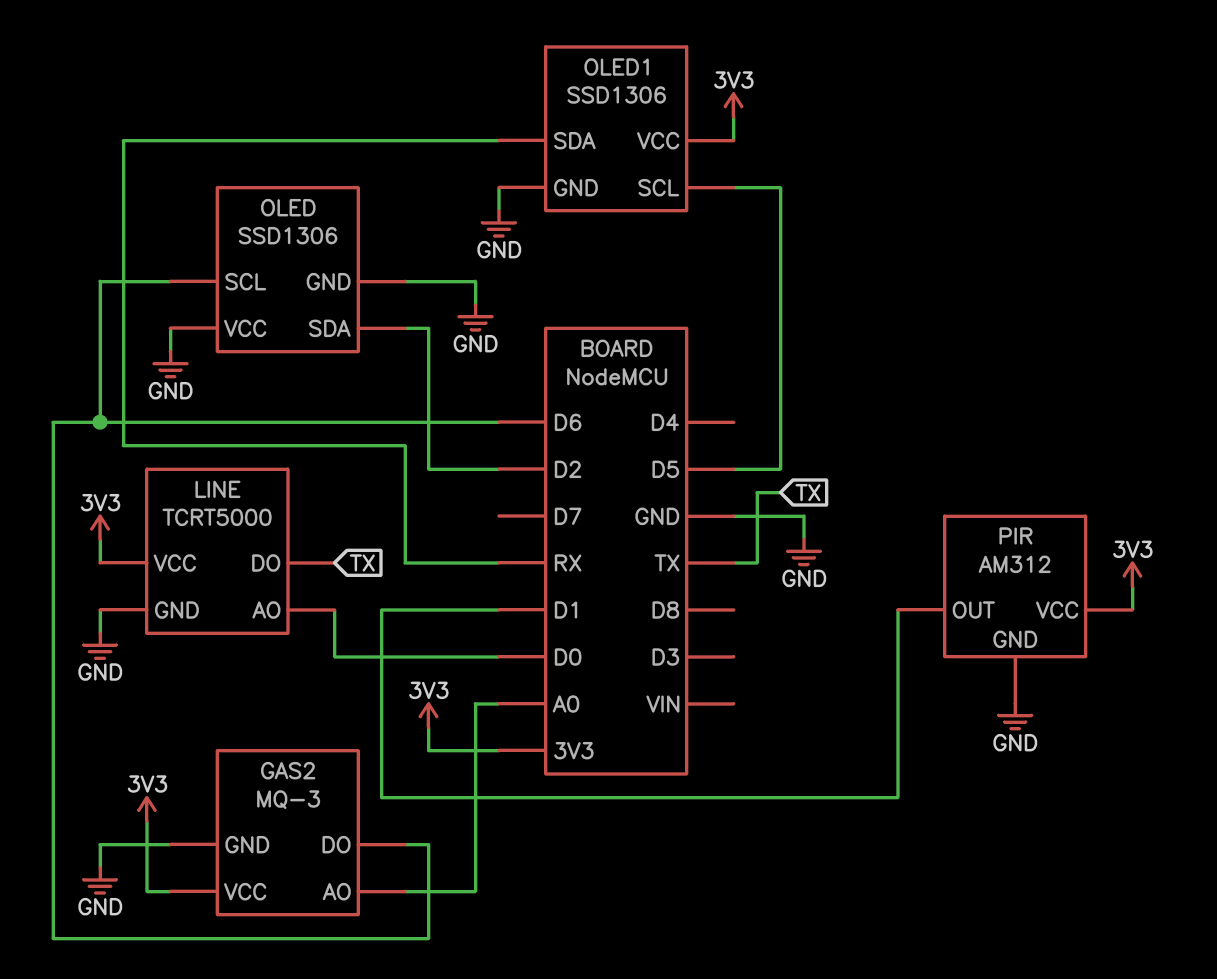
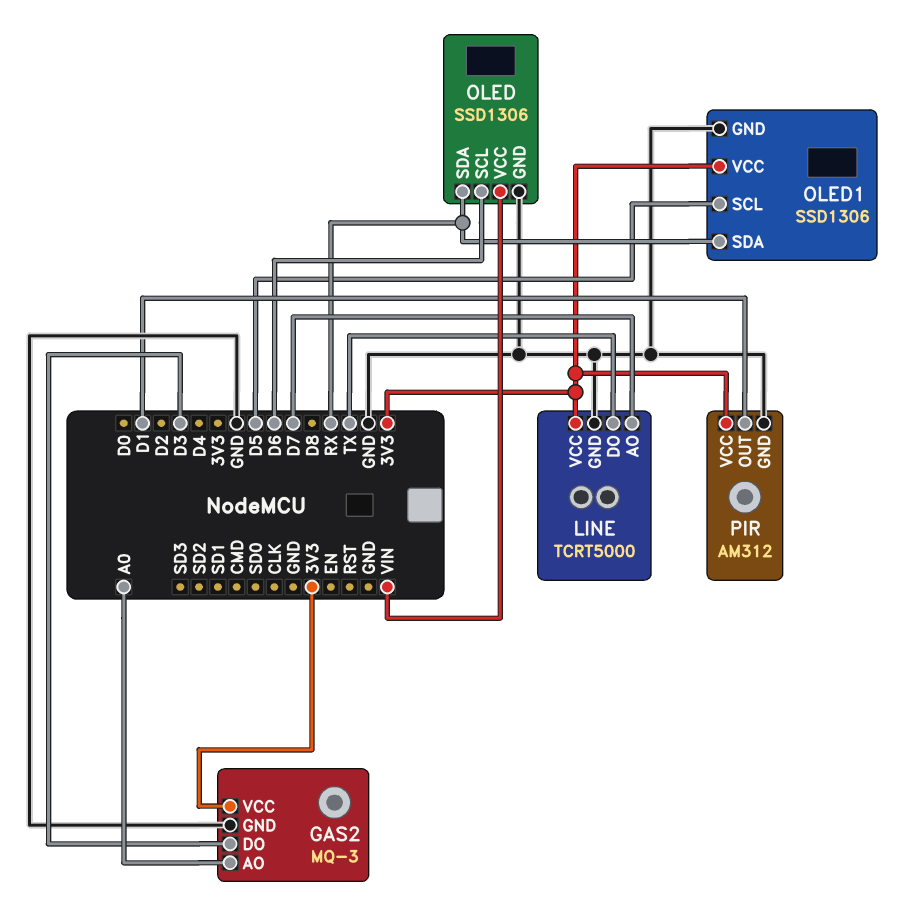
GAS2 pin DO: D6 -> D3
LINE pin AO: D0 -> D7
OLED pin SDA: D2 -> RX
OLED pin VCC: GND -> VIN

